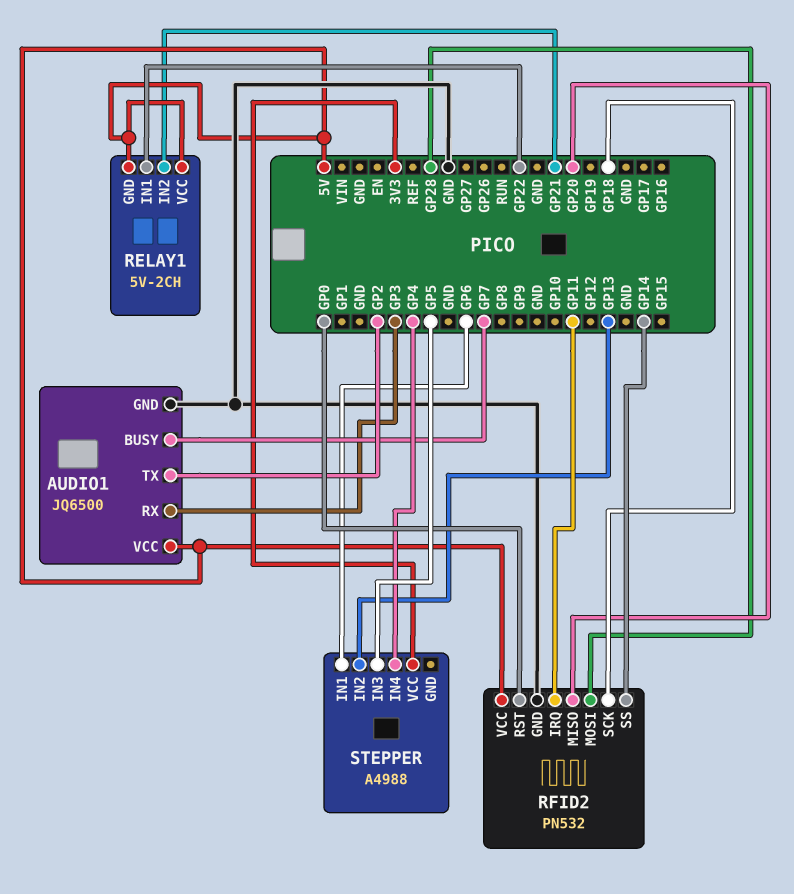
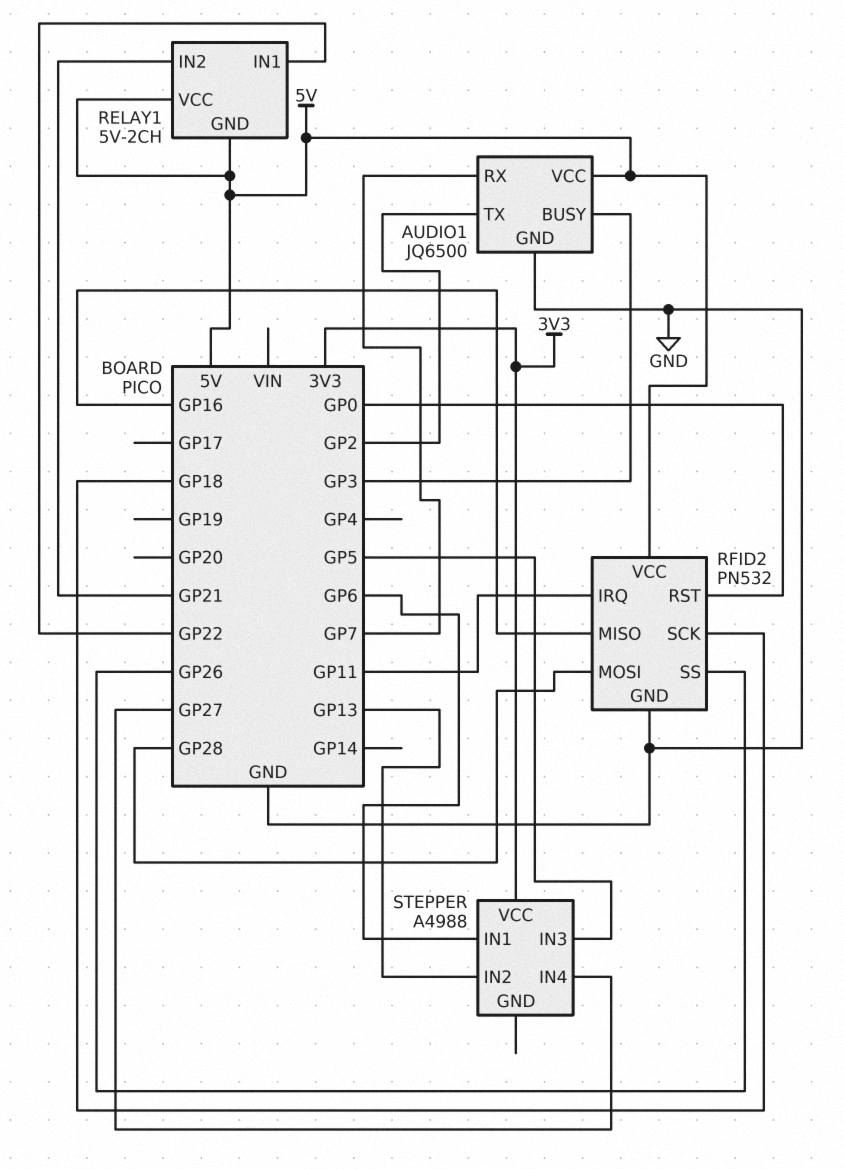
AUDIO1 pin BUSY: GP7 -> GP3
AUDIO1 pin RX: GP3 -> GP7
RFID2 pin MISO: GP20 -> GP16
RFID2 pin SS: GP14 -> GP26
STEPPER pin IN4: GP4 -> GP27

